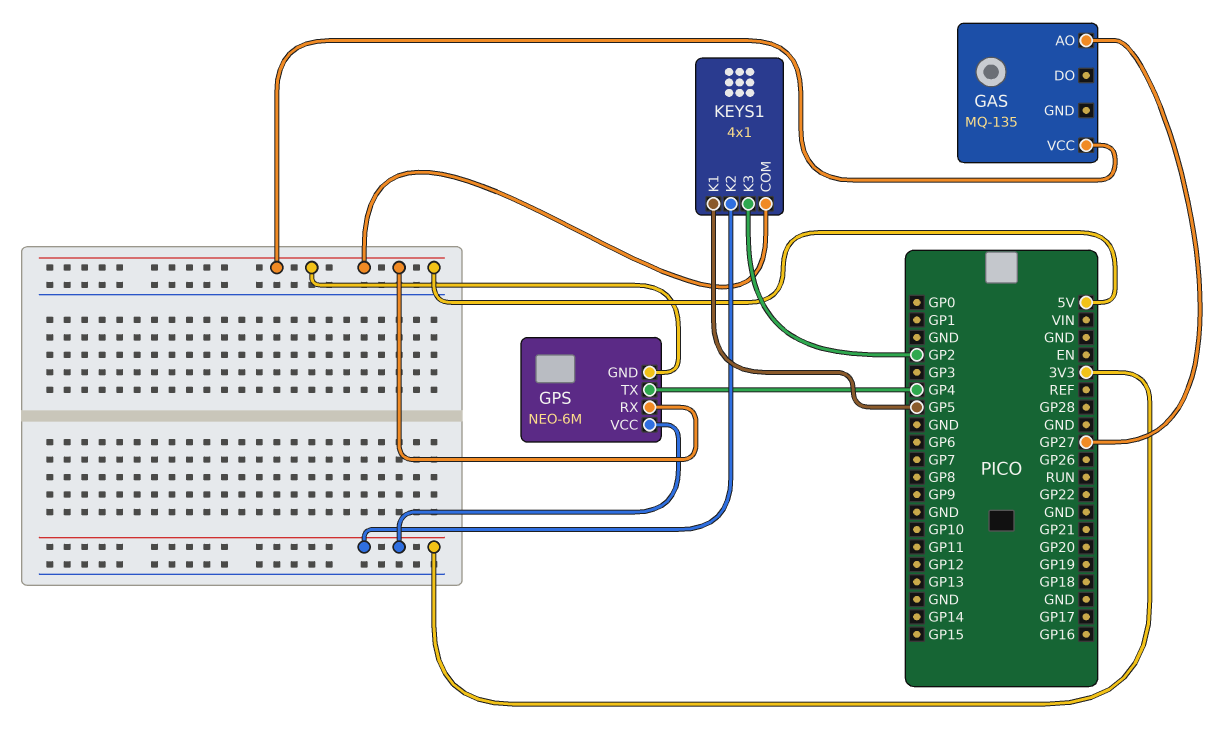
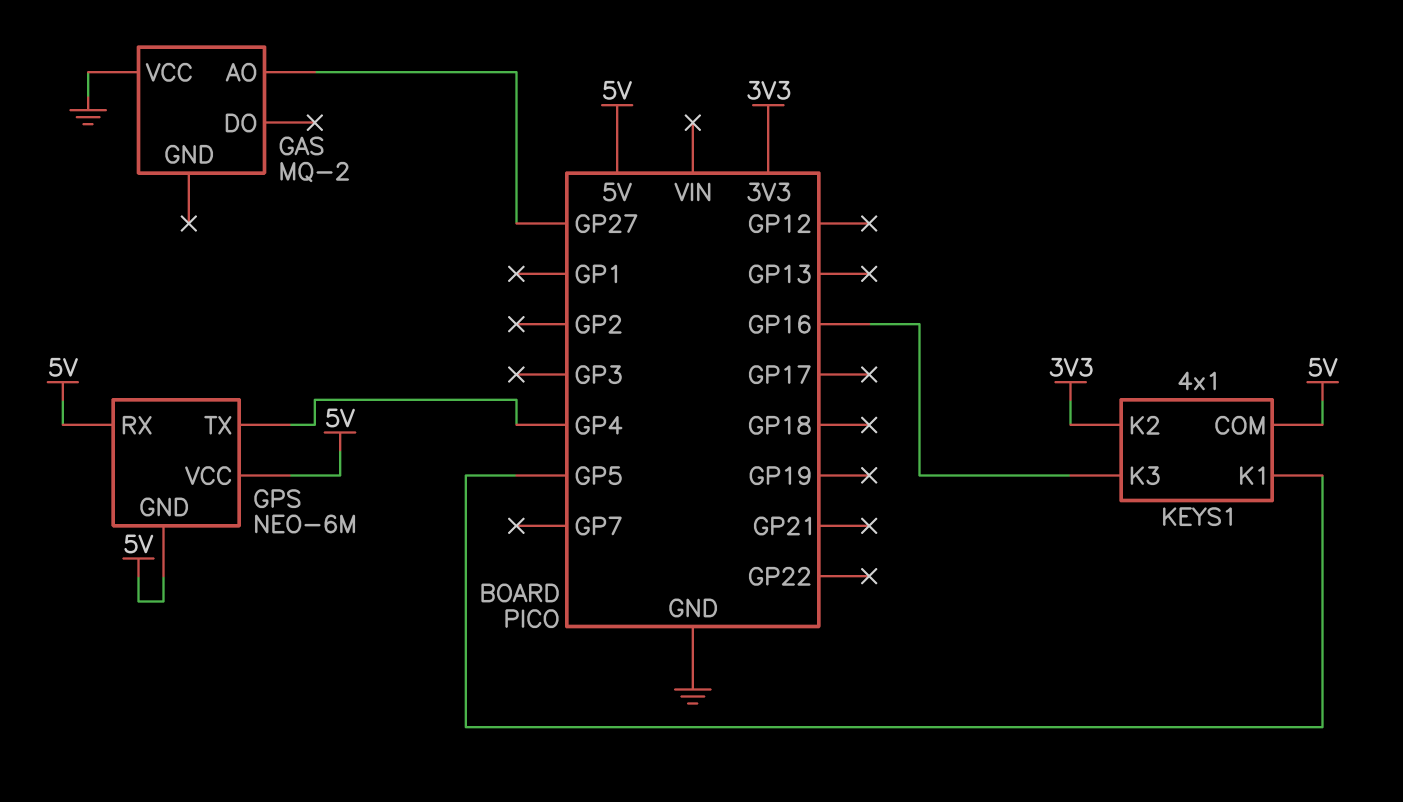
GAS: MQ-135 -> MQ-2
GAS pin VCC: 5V -> GND
GPS pin VCC: 3V3 -> 5V
KEYS1 pin K3: GP2 -> GP16

